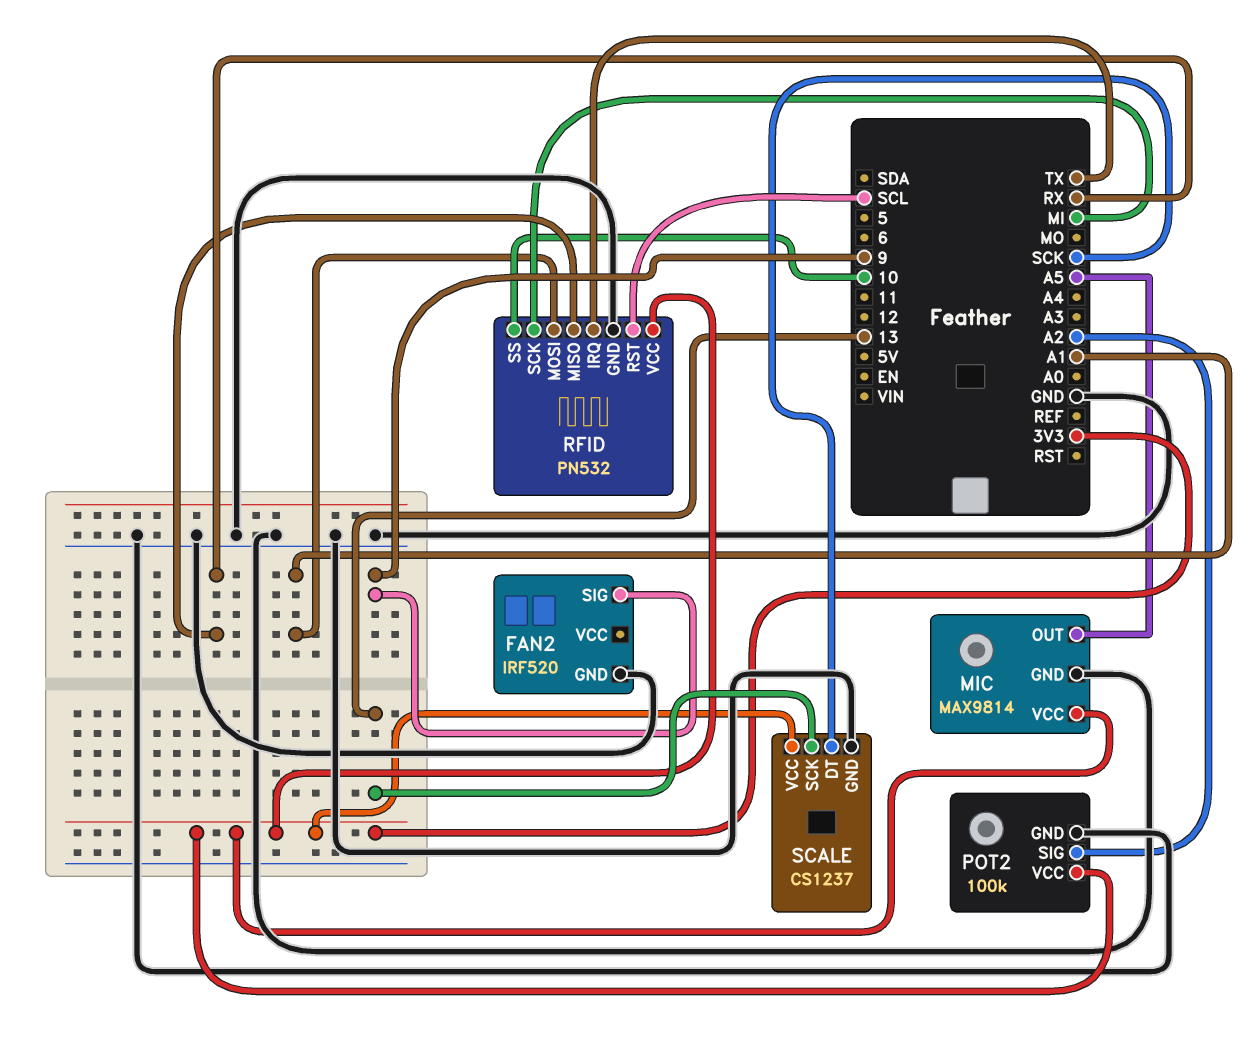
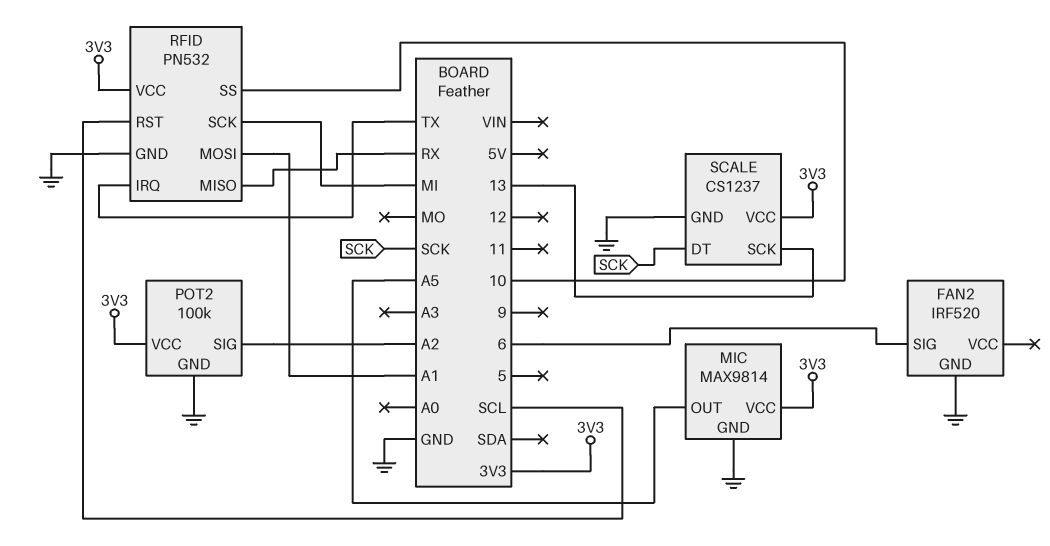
FAN2 pin SIG: 9 -> 6

